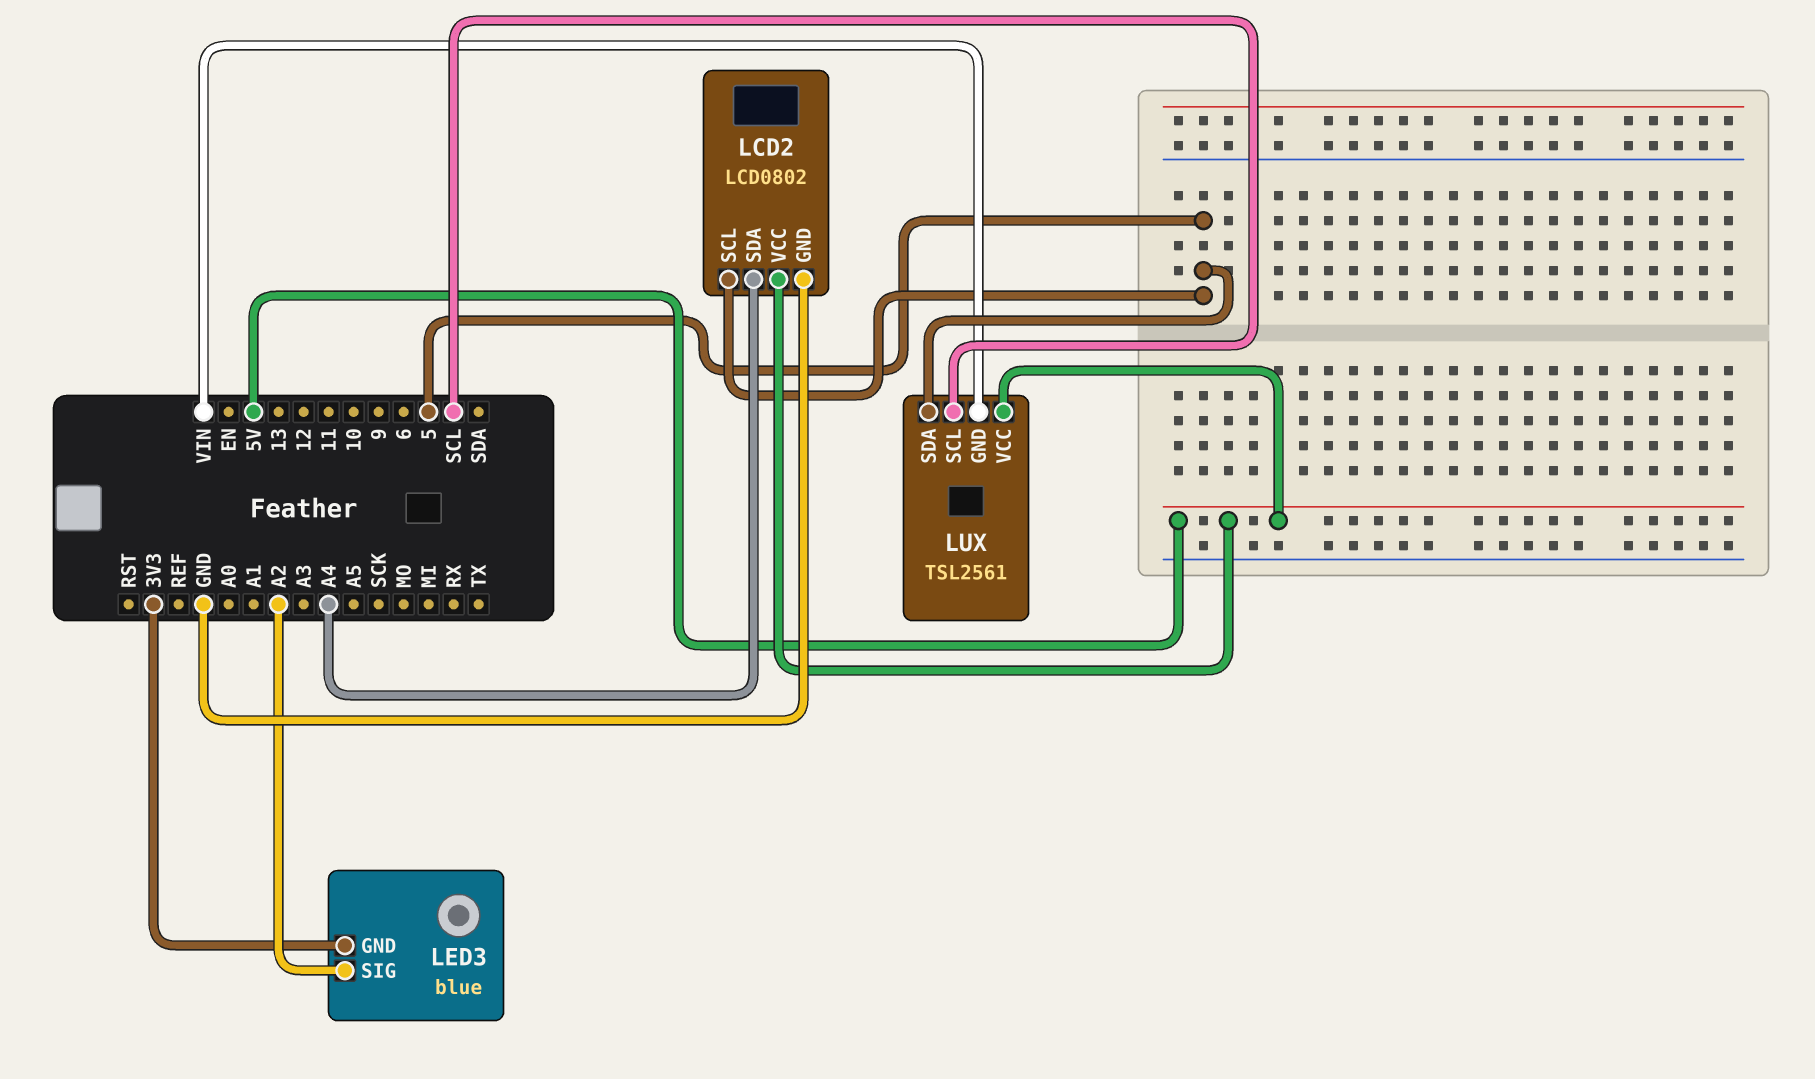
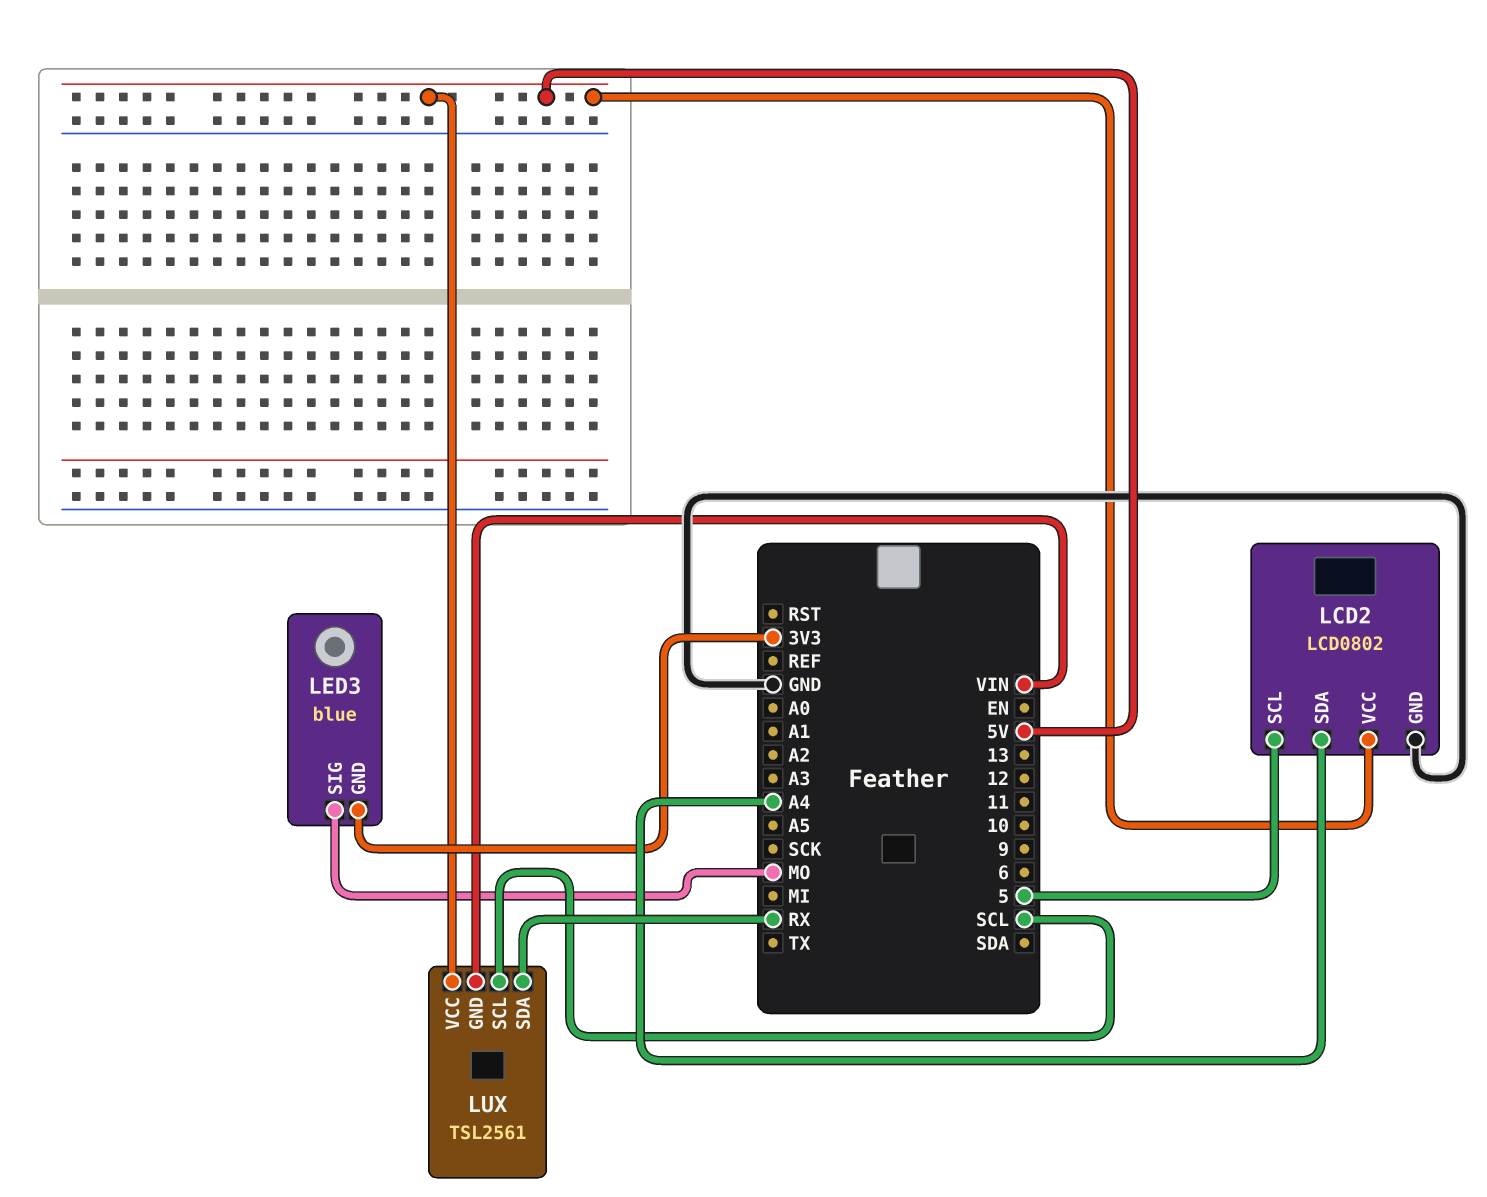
LED3 pin SIG: A2 -> MO
LUX pin SDA: 5 -> RX

